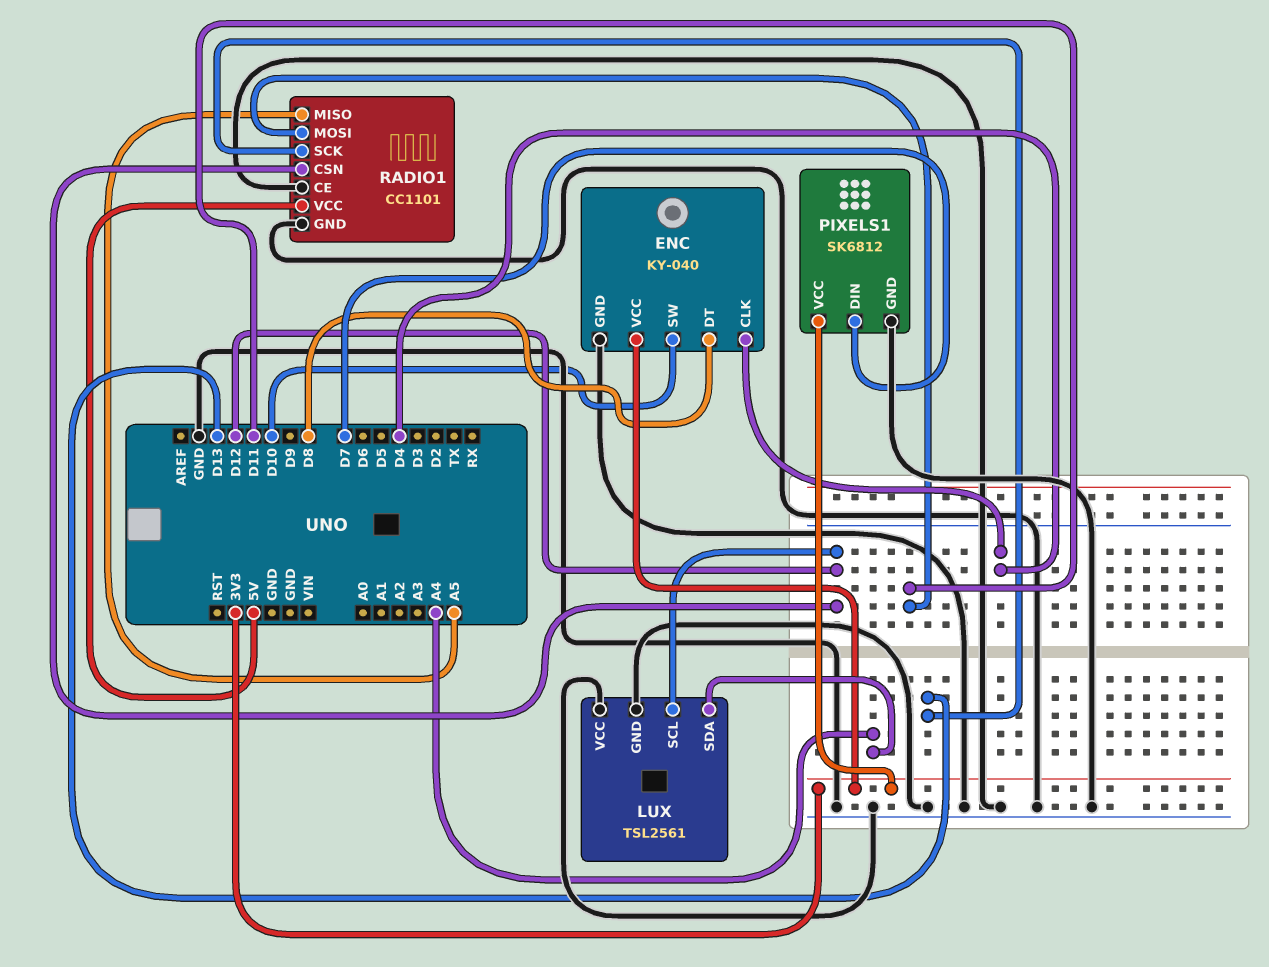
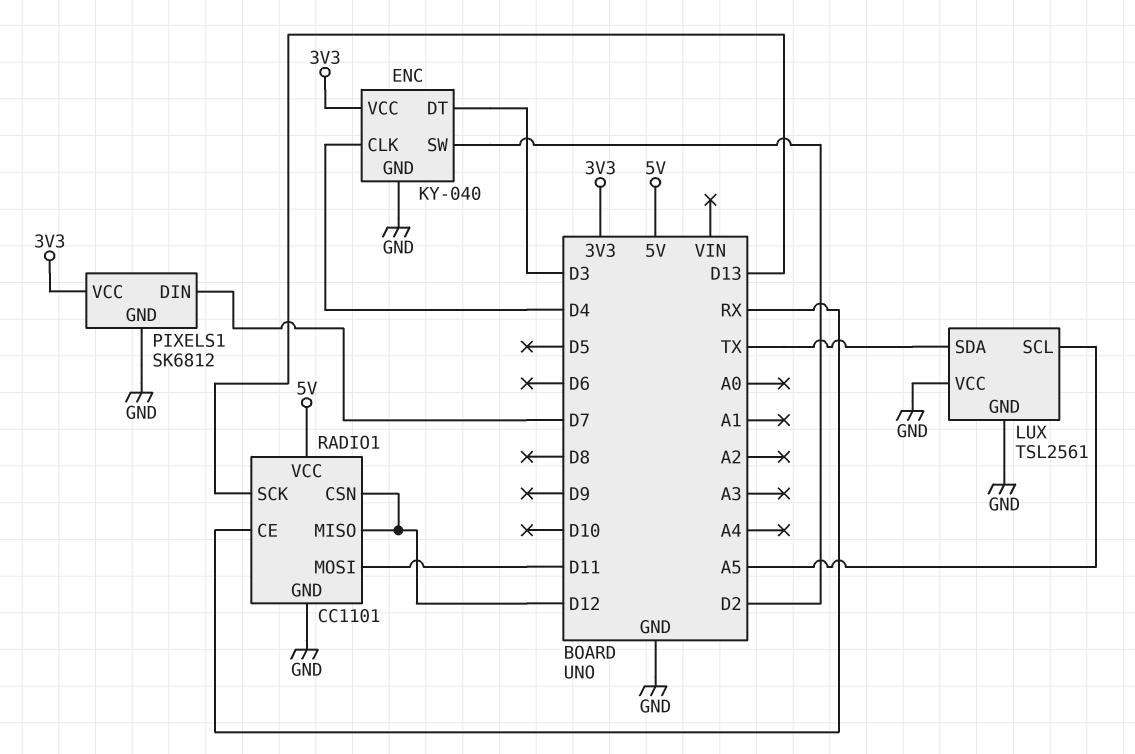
ENC pin DT: D8 -> D3
ENC pin SW: D10 -> D2
LUX pin SCL: D12 -> A5
LUX pin SDA: A4 -> TX
RADIO1 pin CE: GND -> RX
RADIO1 pin MISO: A5 -> D12

